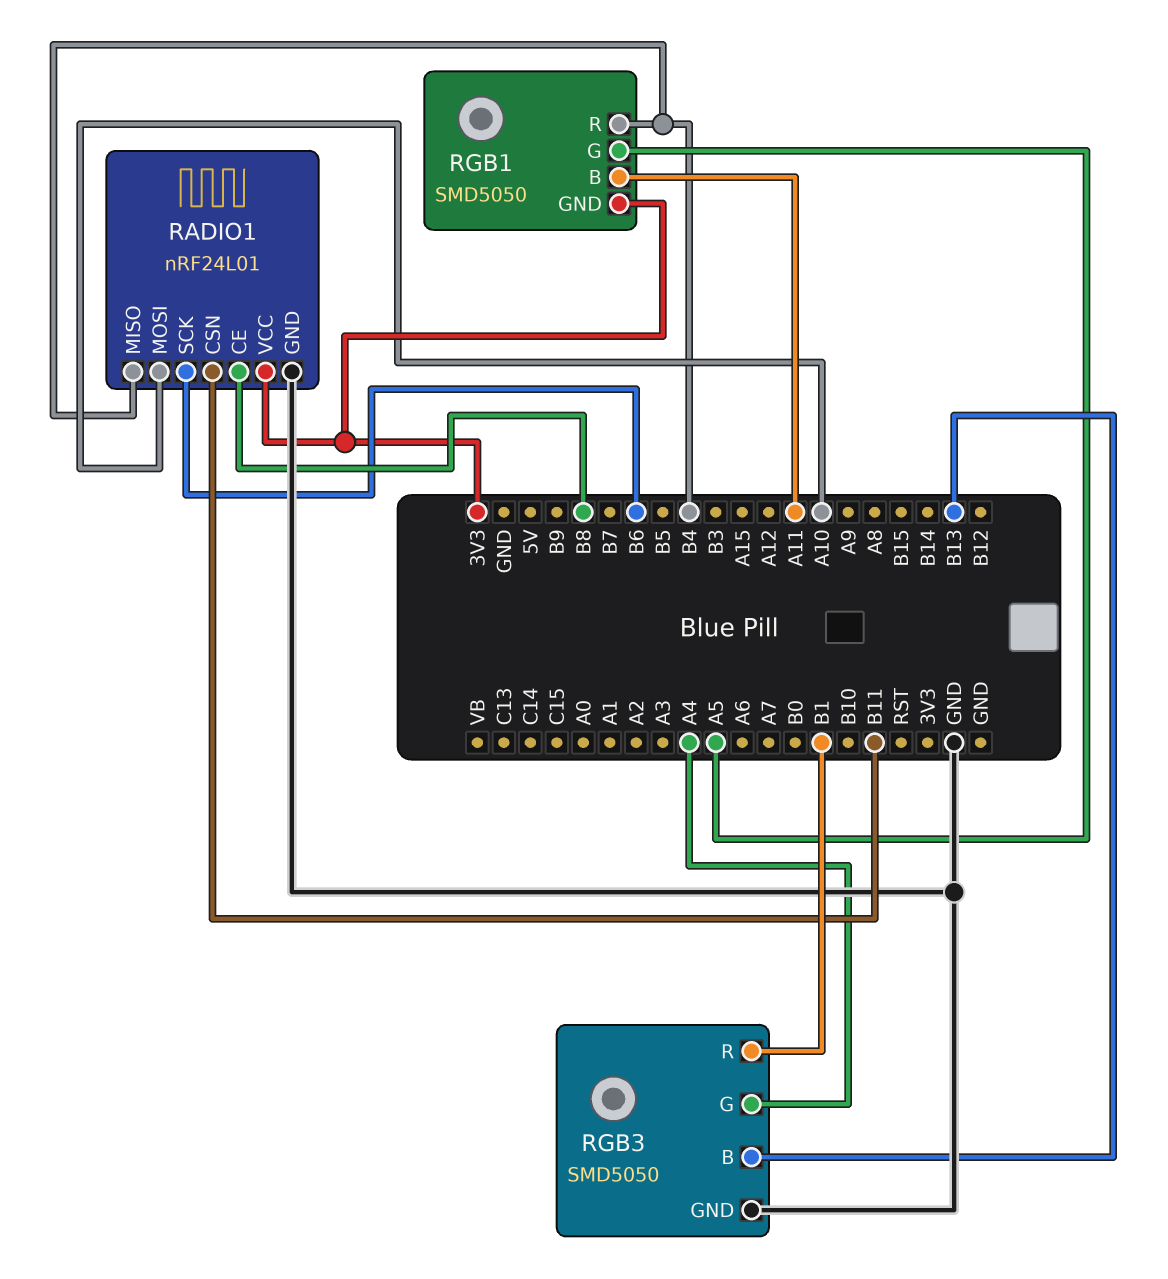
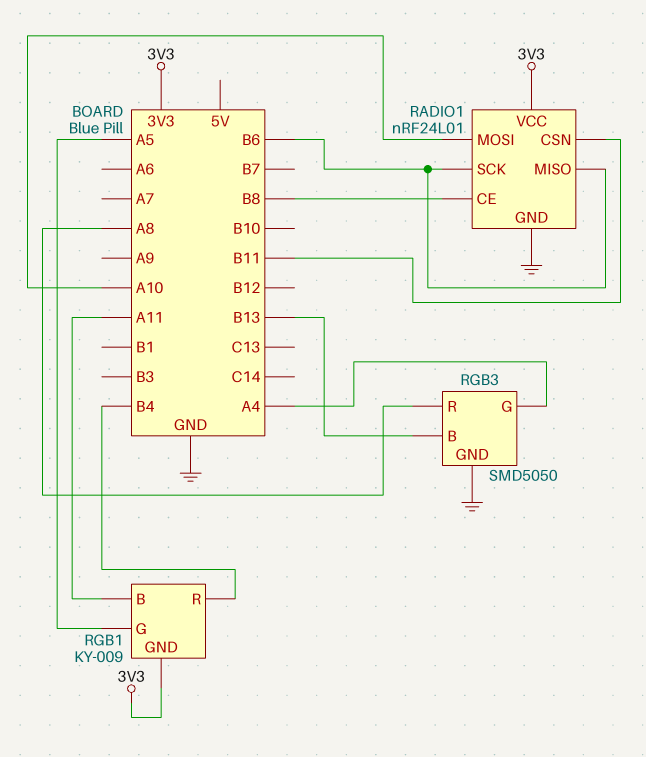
RADIO1 pin MISO: B4 -> B6
RGB1: SMD5050 -> KY-009
RGB3 pin R: B1 -> A8

